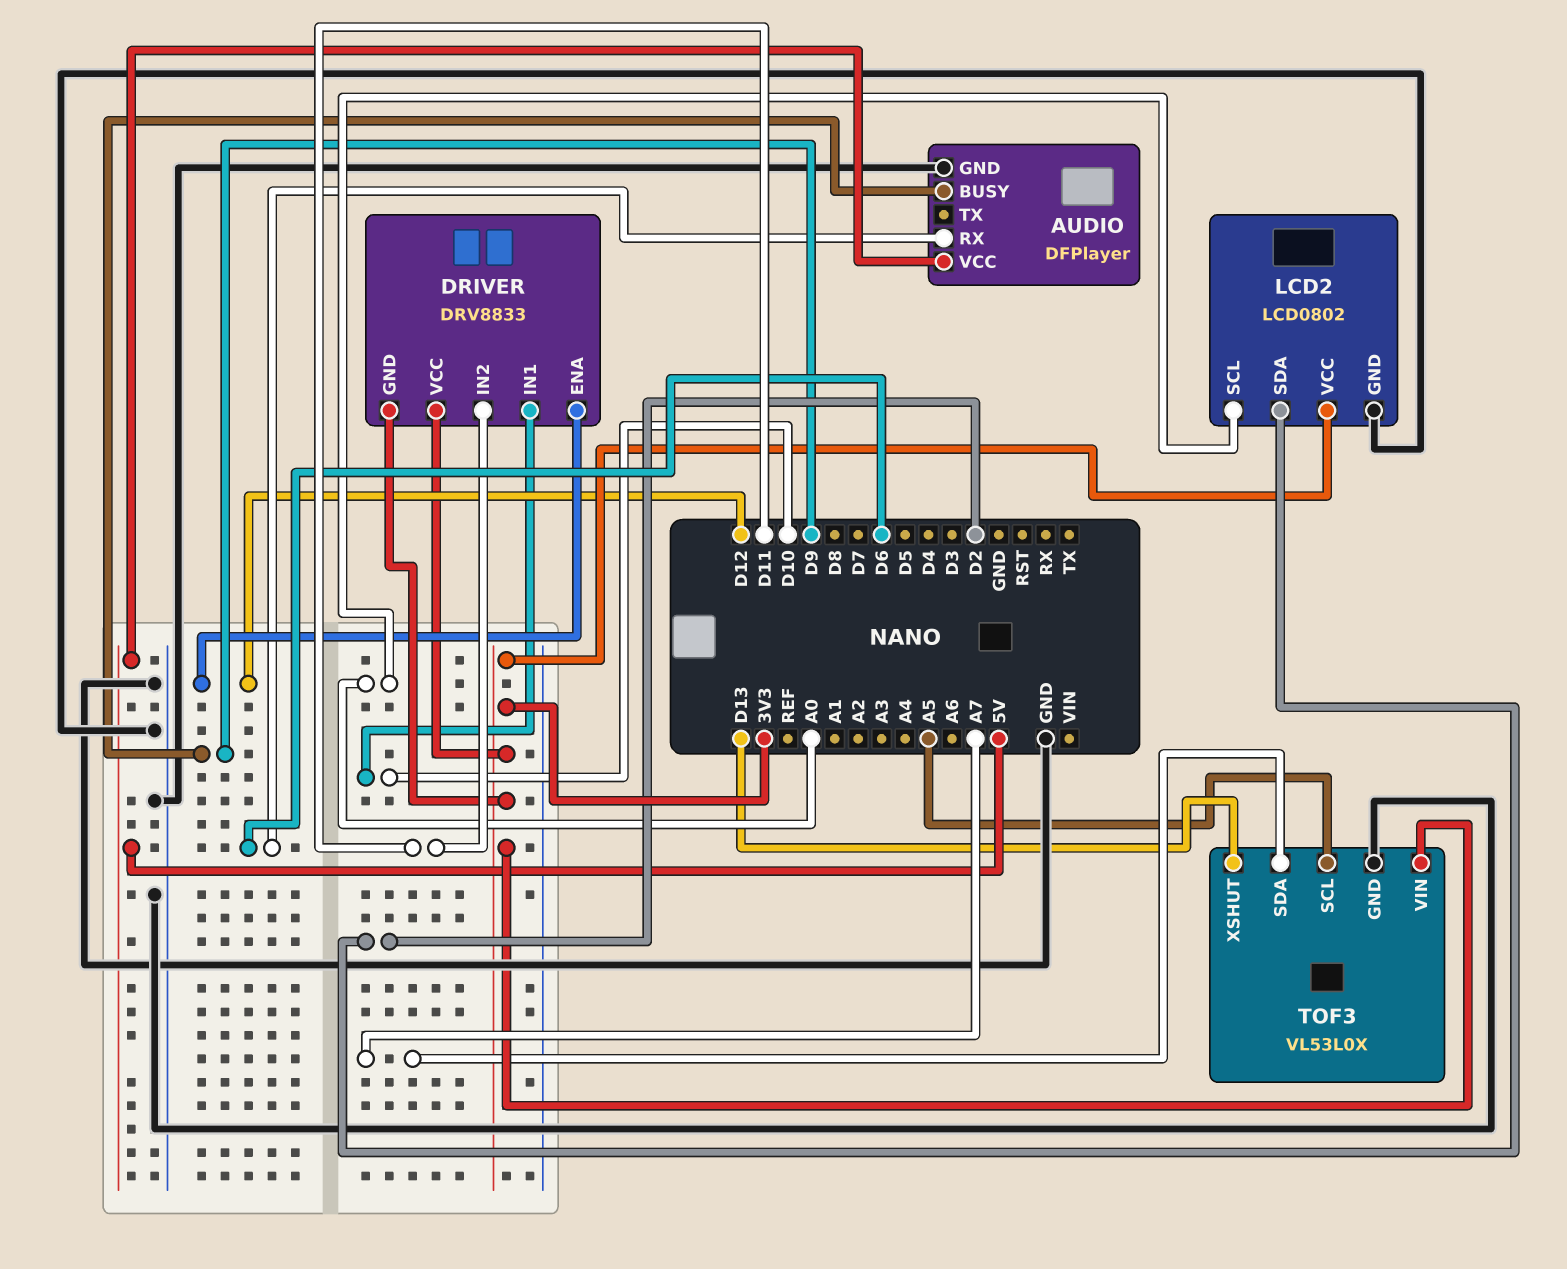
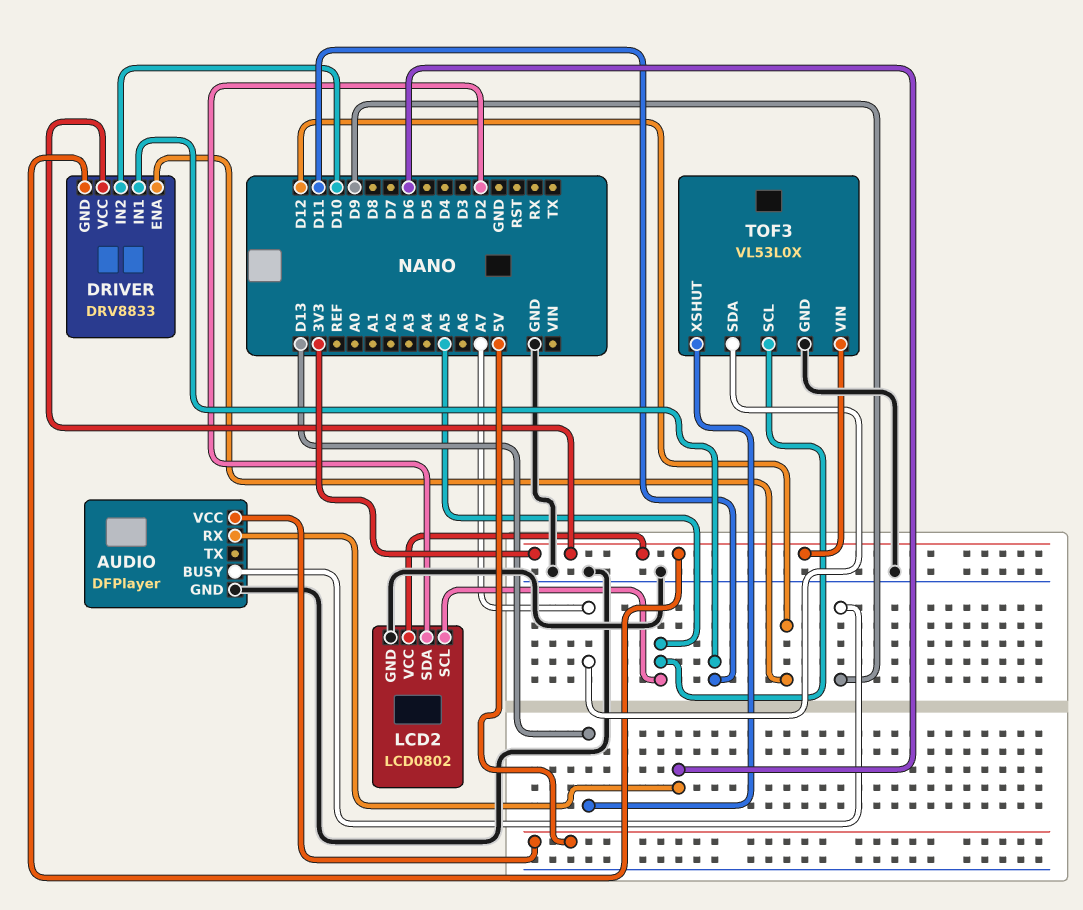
DRIVER pin IN1: D10 -> D11
DRIVER pin IN2: D11 -> D10
LCD2 pin SCL: A0 -> A5

